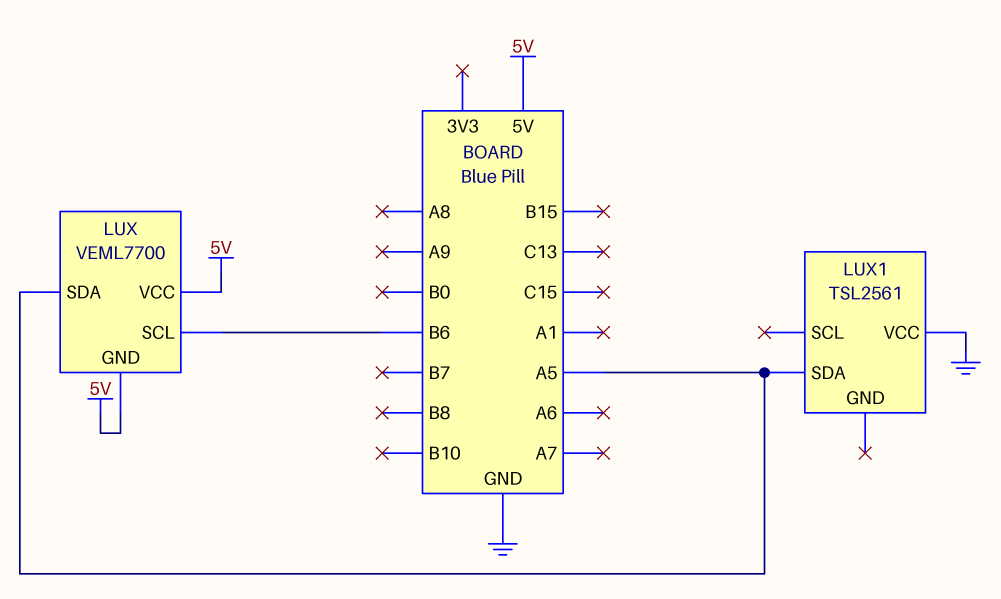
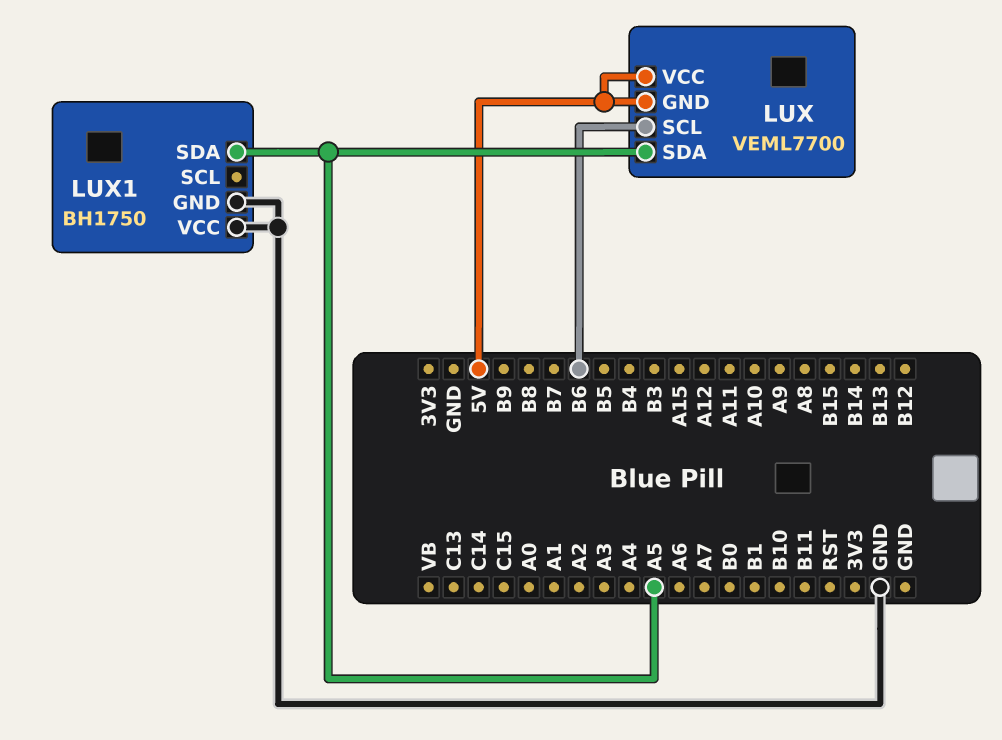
LUX1: TSL2561 -> BH1750
LUX1 pin GND: none -> GND

